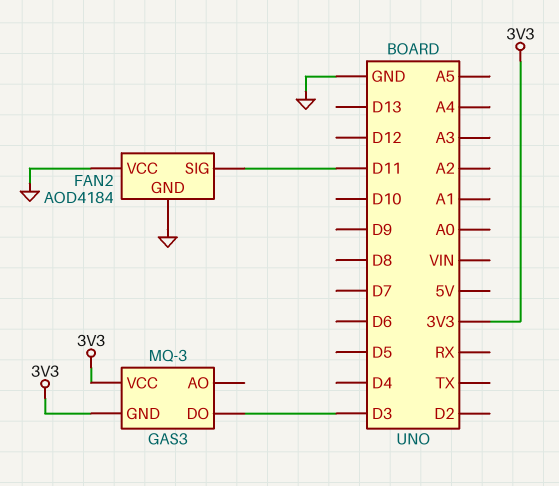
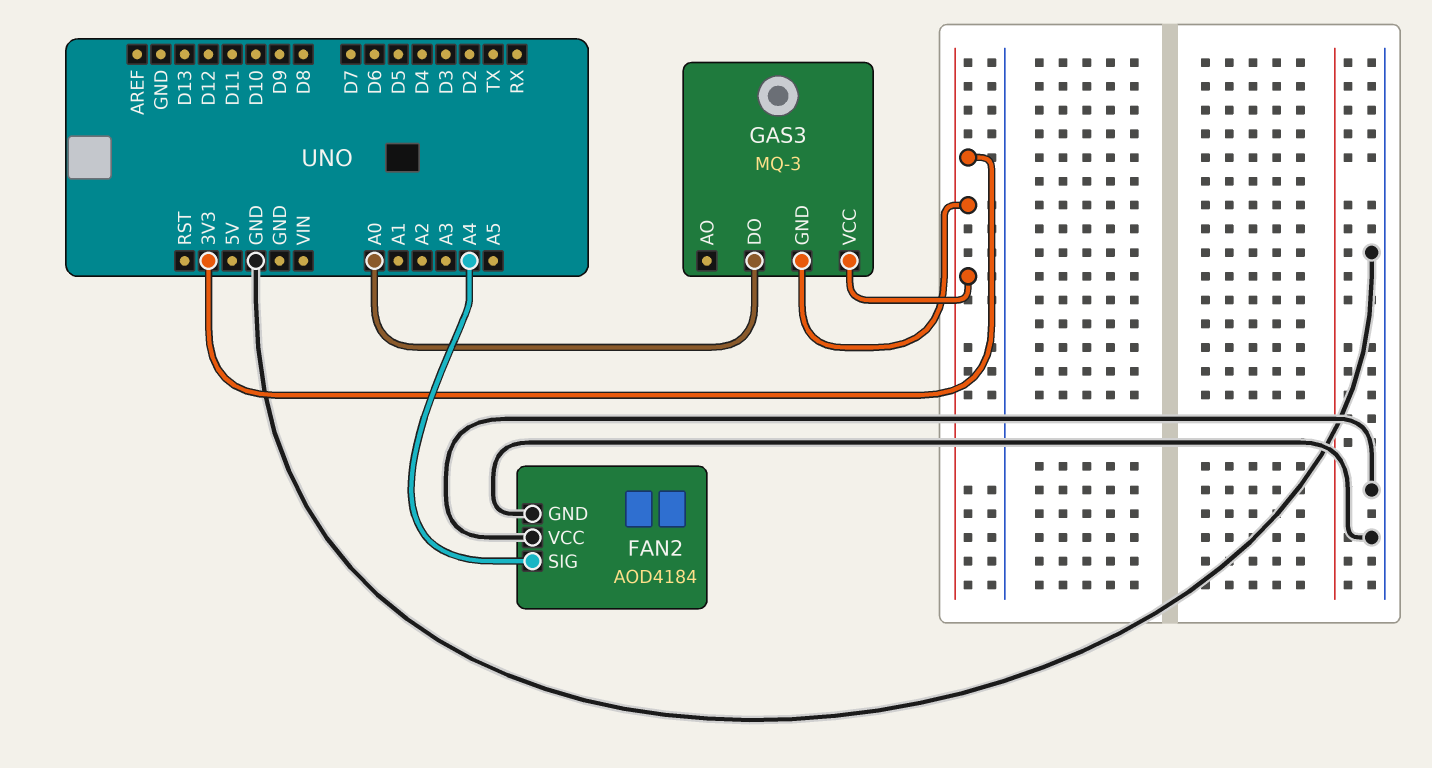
FAN2 pin SIG: D11 -> A4
GAS3 pin DO: D3 -> A0

